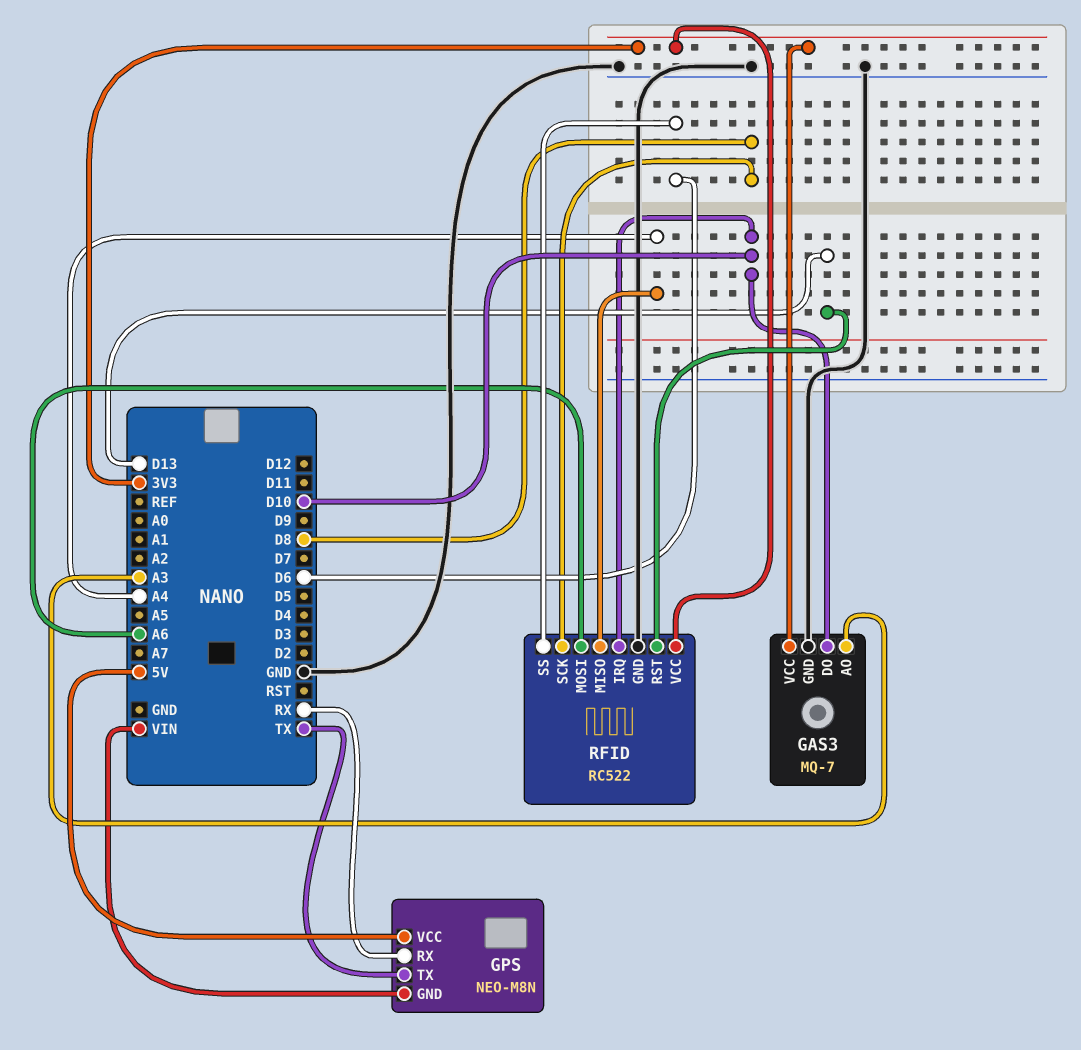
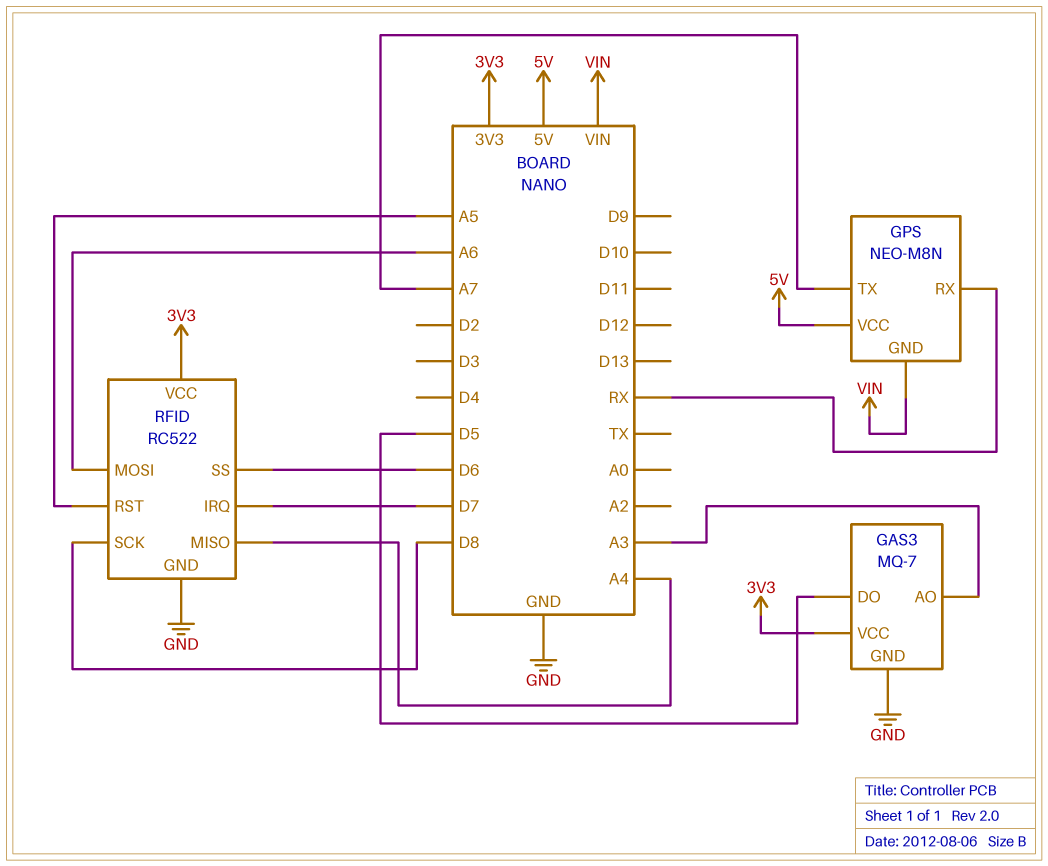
GAS3 pin DO: D10 -> D5
GPS pin TX: TX -> A7
RFID pin IRQ: D10 -> D7
RFID pin RST: D13 -> A5

